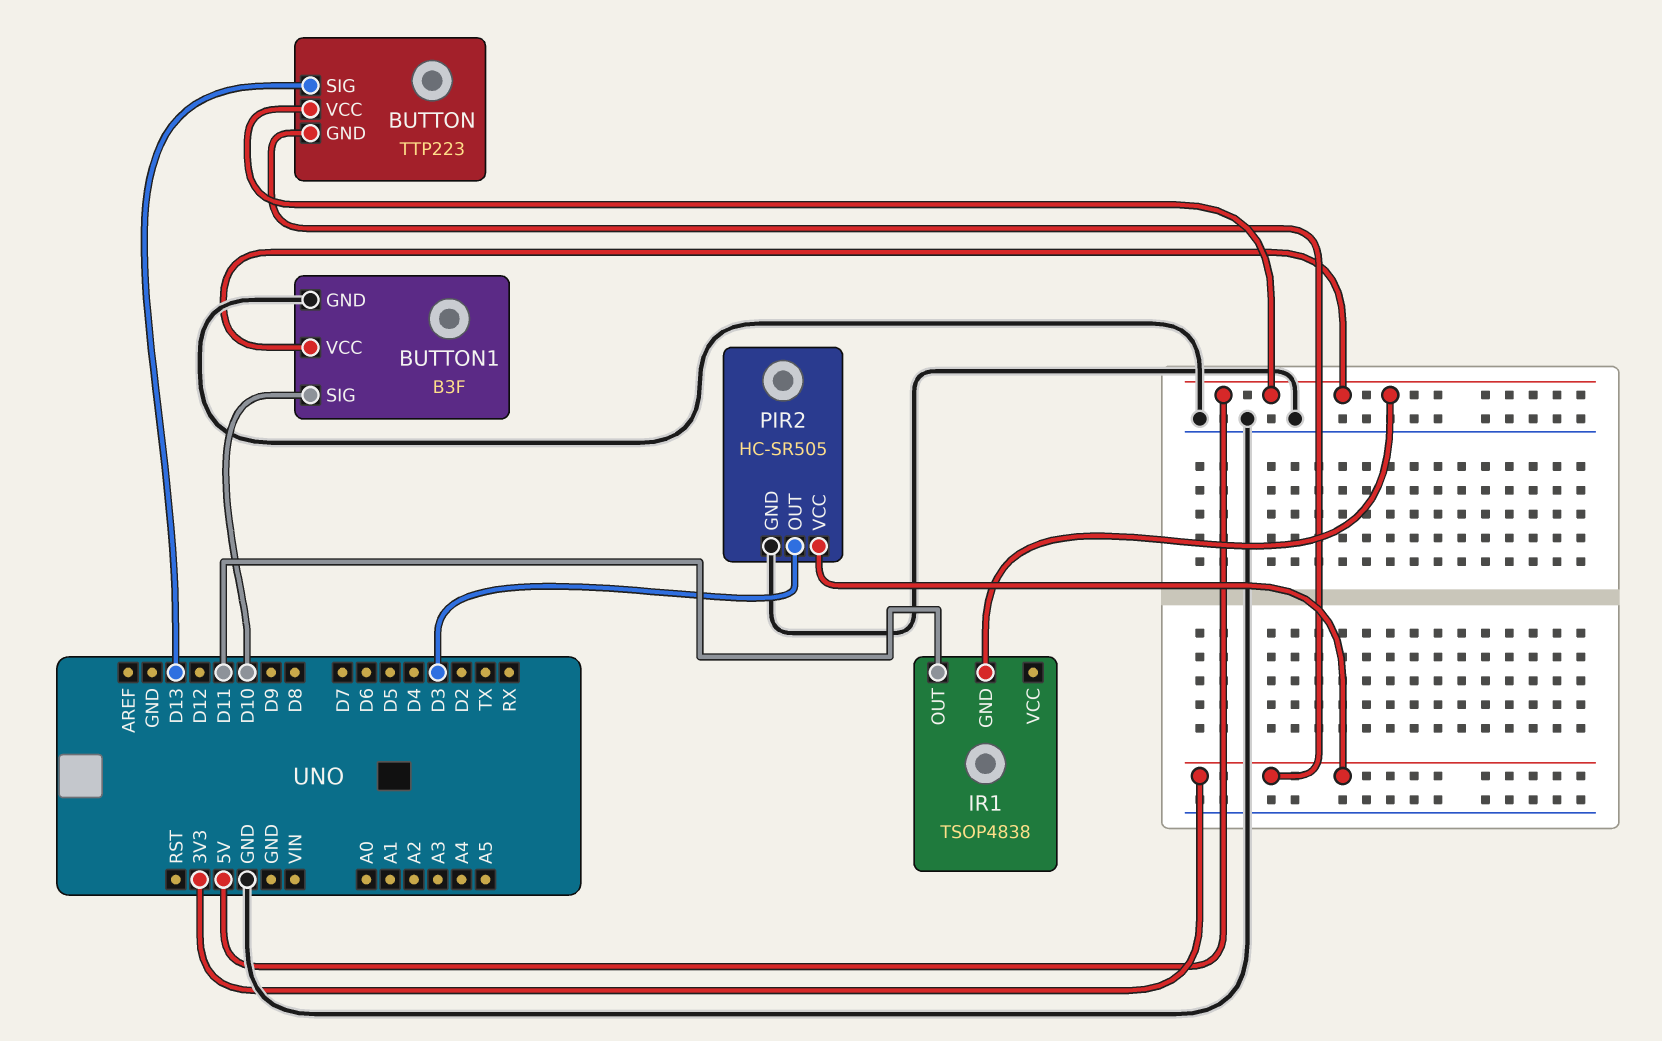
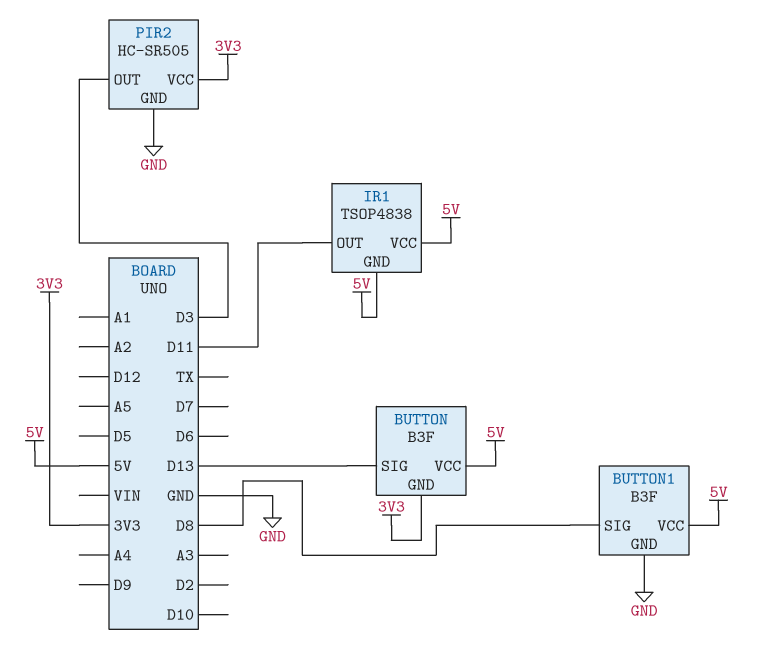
BUTTON: TTP223 -> B3F
BUTTON1 pin SIG: D10 -> D8
IR1 pin VCC: none -> 5V

